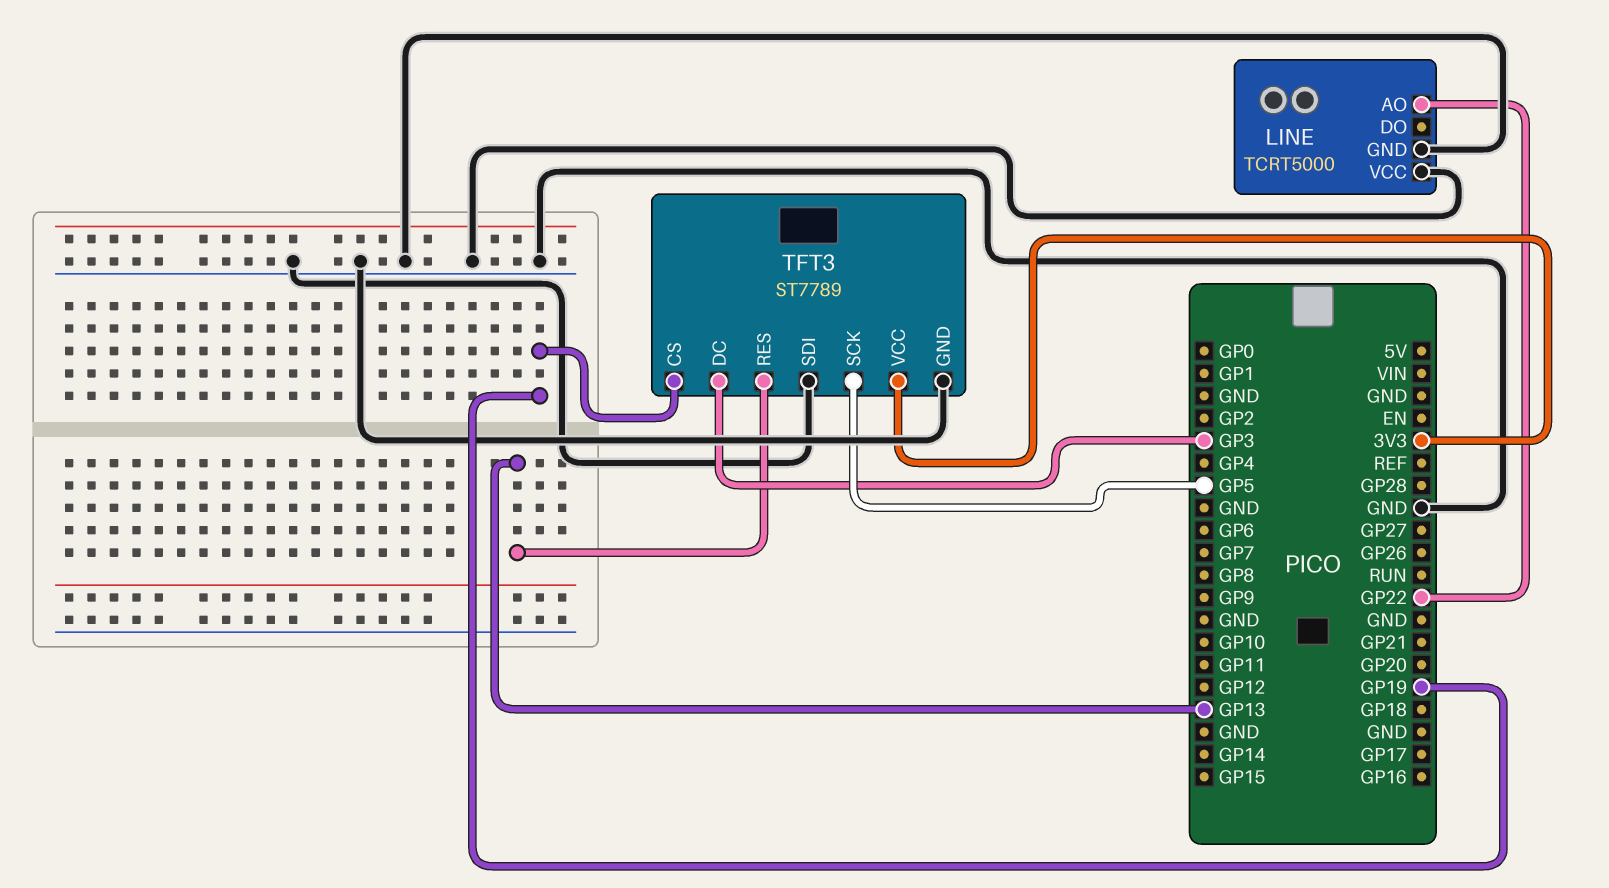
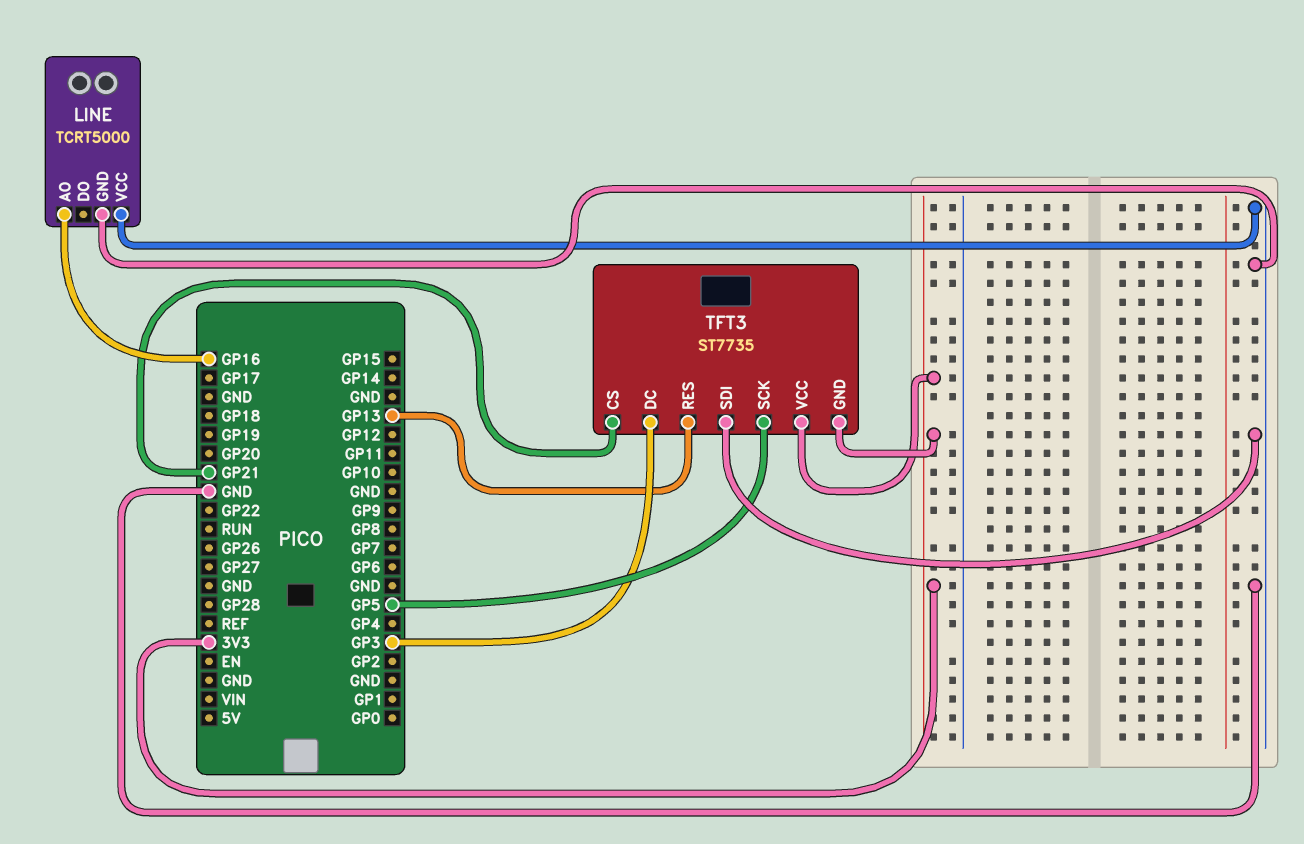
LINE pin AO: GP22 -> GP16
TFT3: ST7789 -> ST7735
TFT3 pin CS: GP19 -> GP21
TFT3 pin GND: GND -> 3V3

